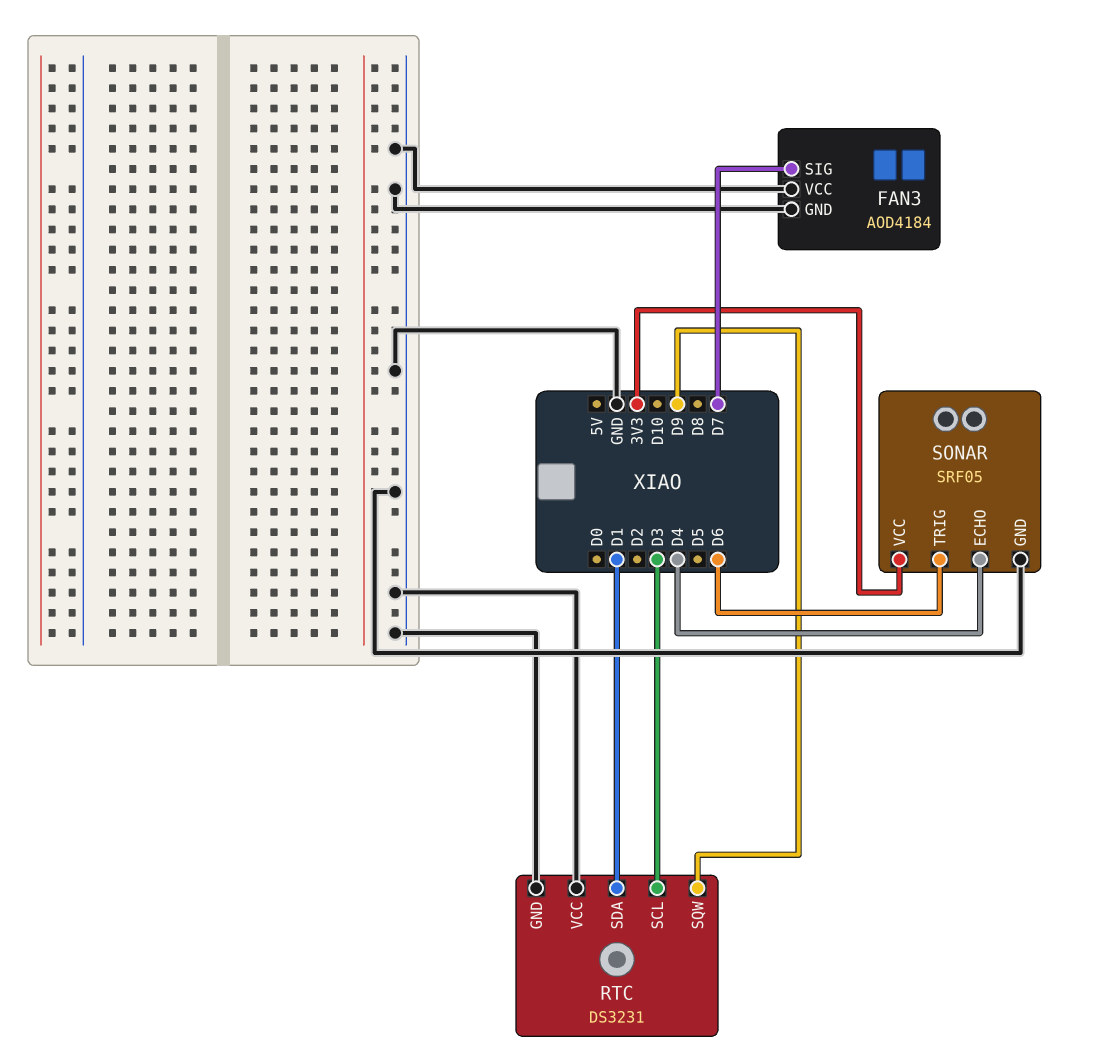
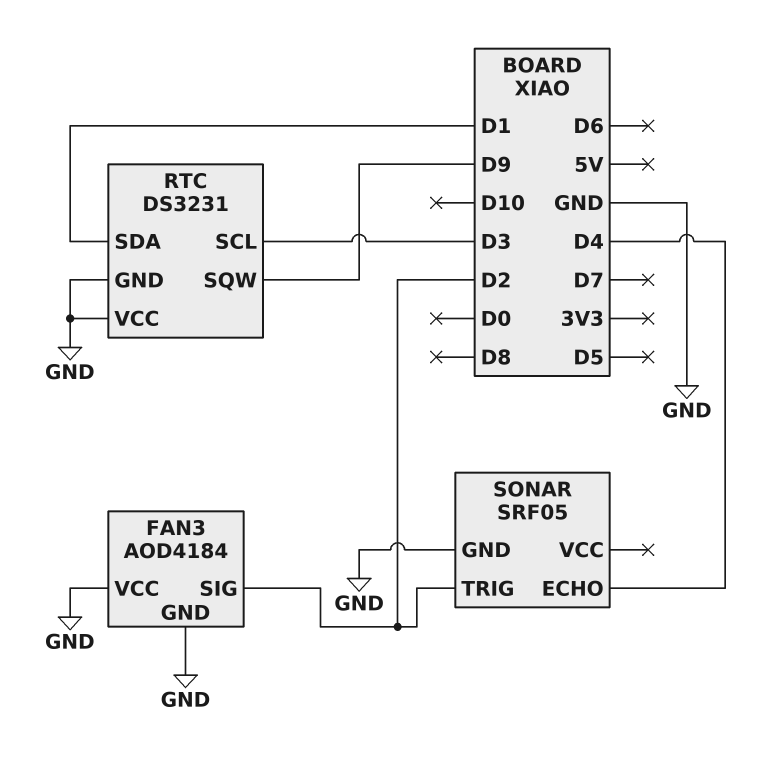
FAN3 pin SIG: D7 -> D2
SONAR pin TRIG: D6 -> D2
SONAR pin VCC: 3V3 -> none

